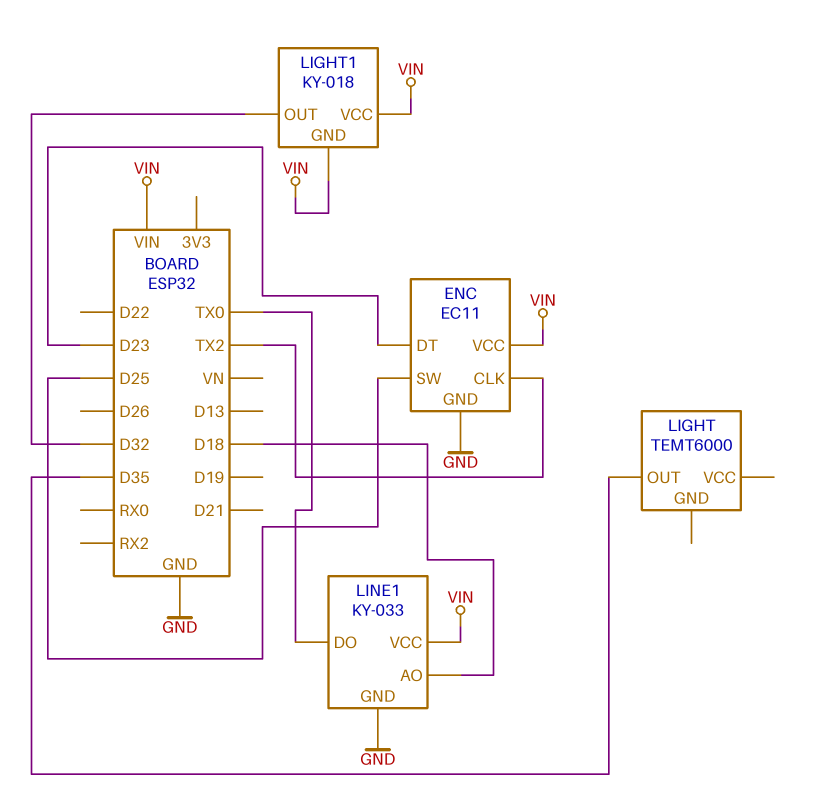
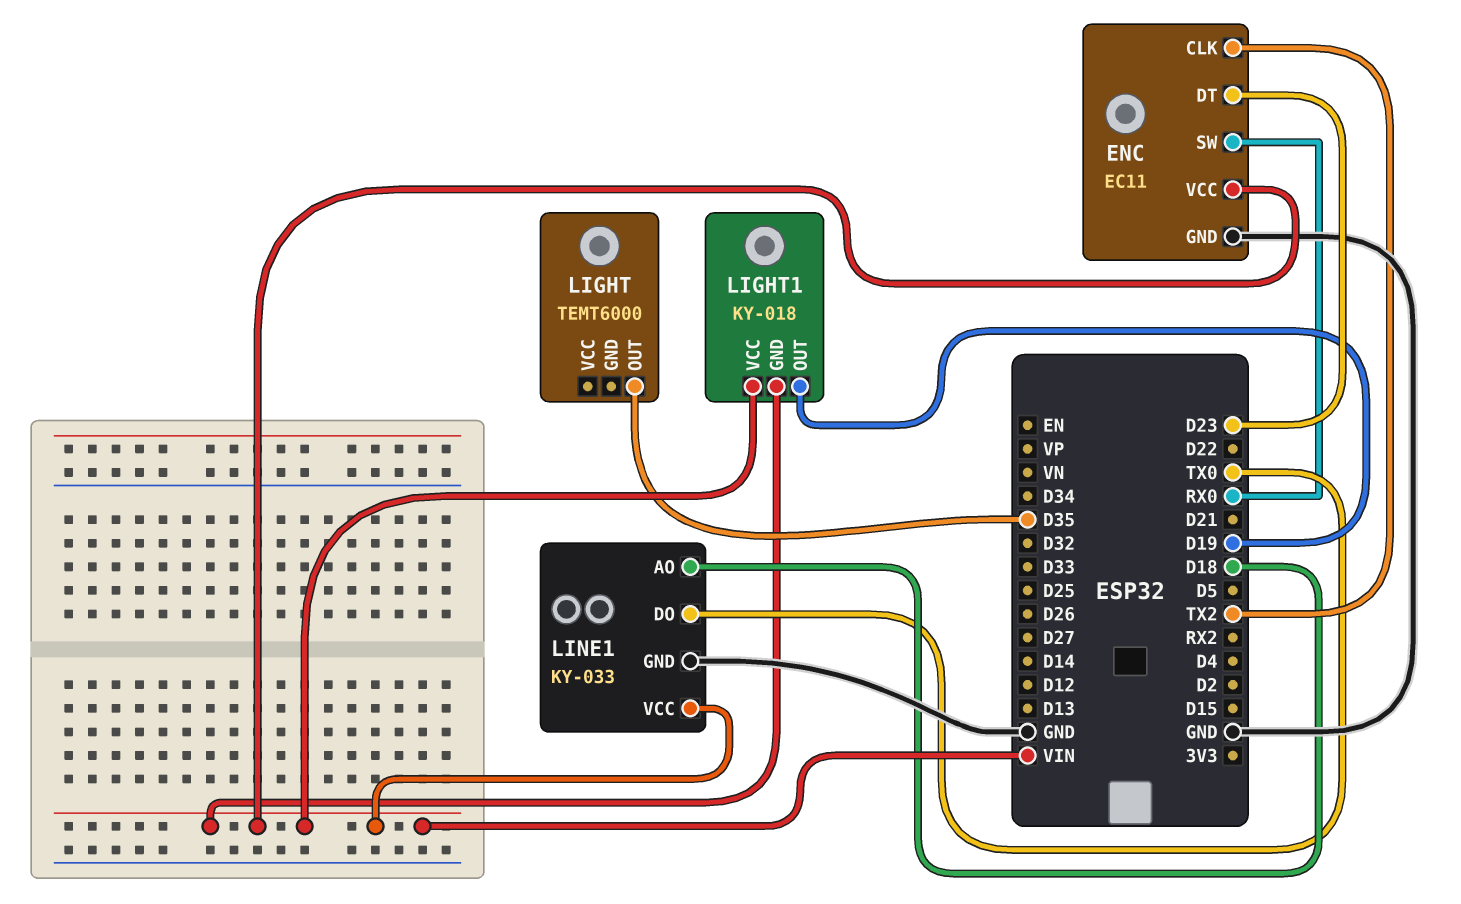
ENC pin SW: D25 -> RX0
LIGHT1 pin OUT: D32 -> D19

